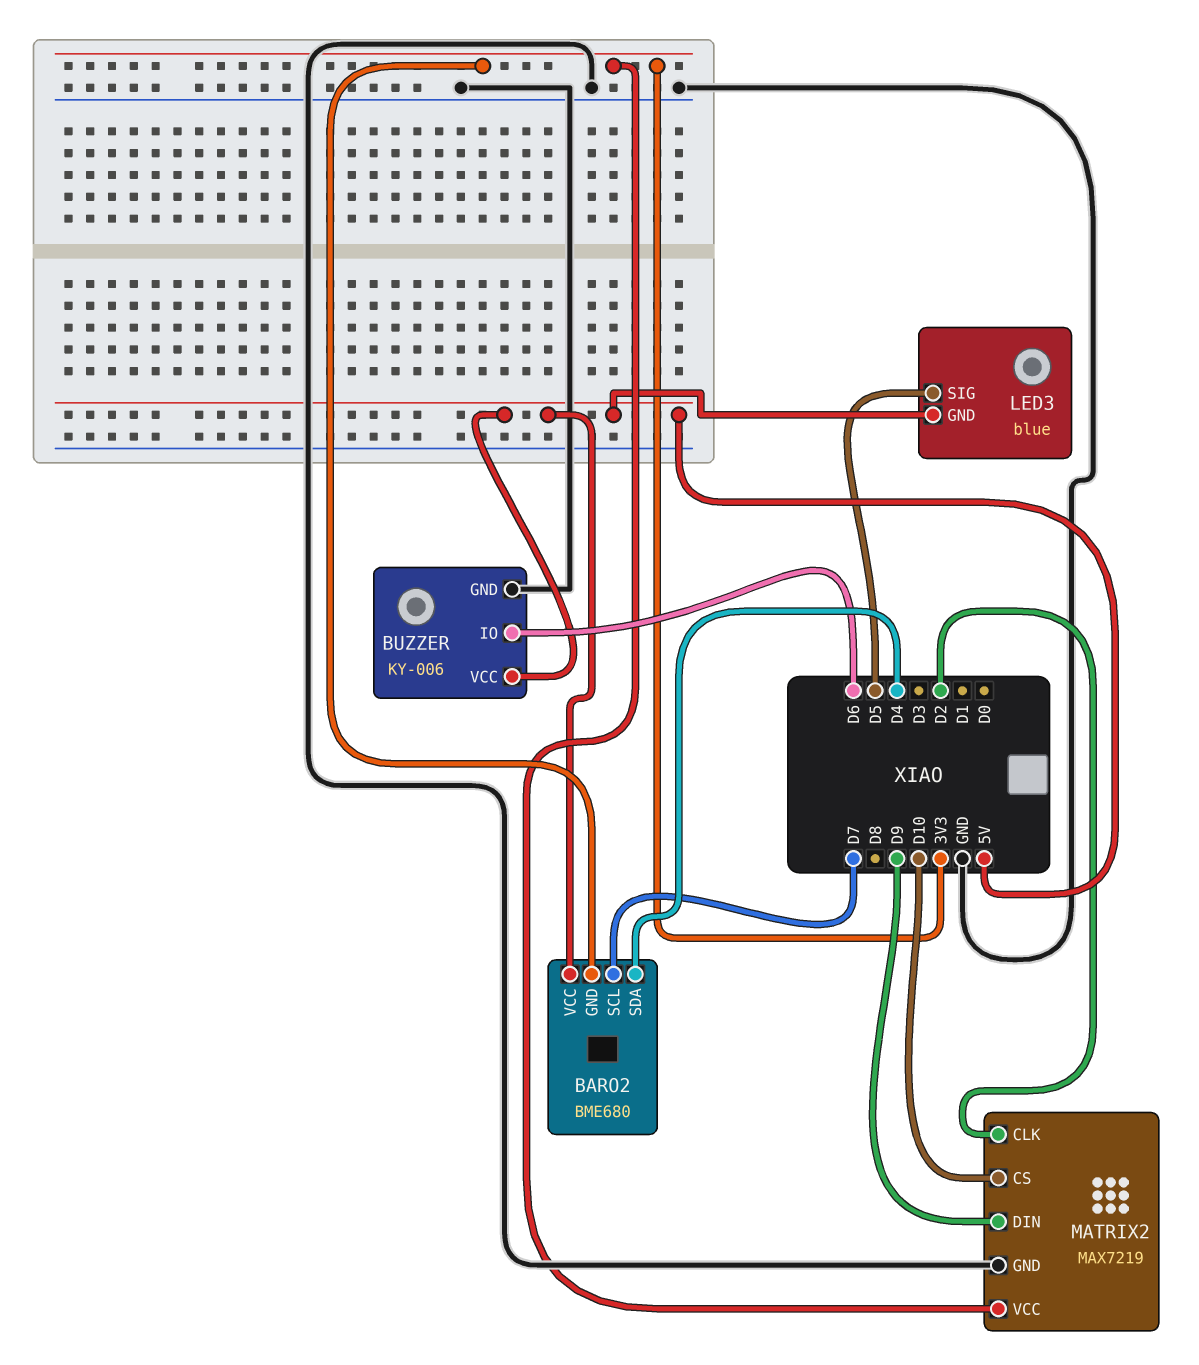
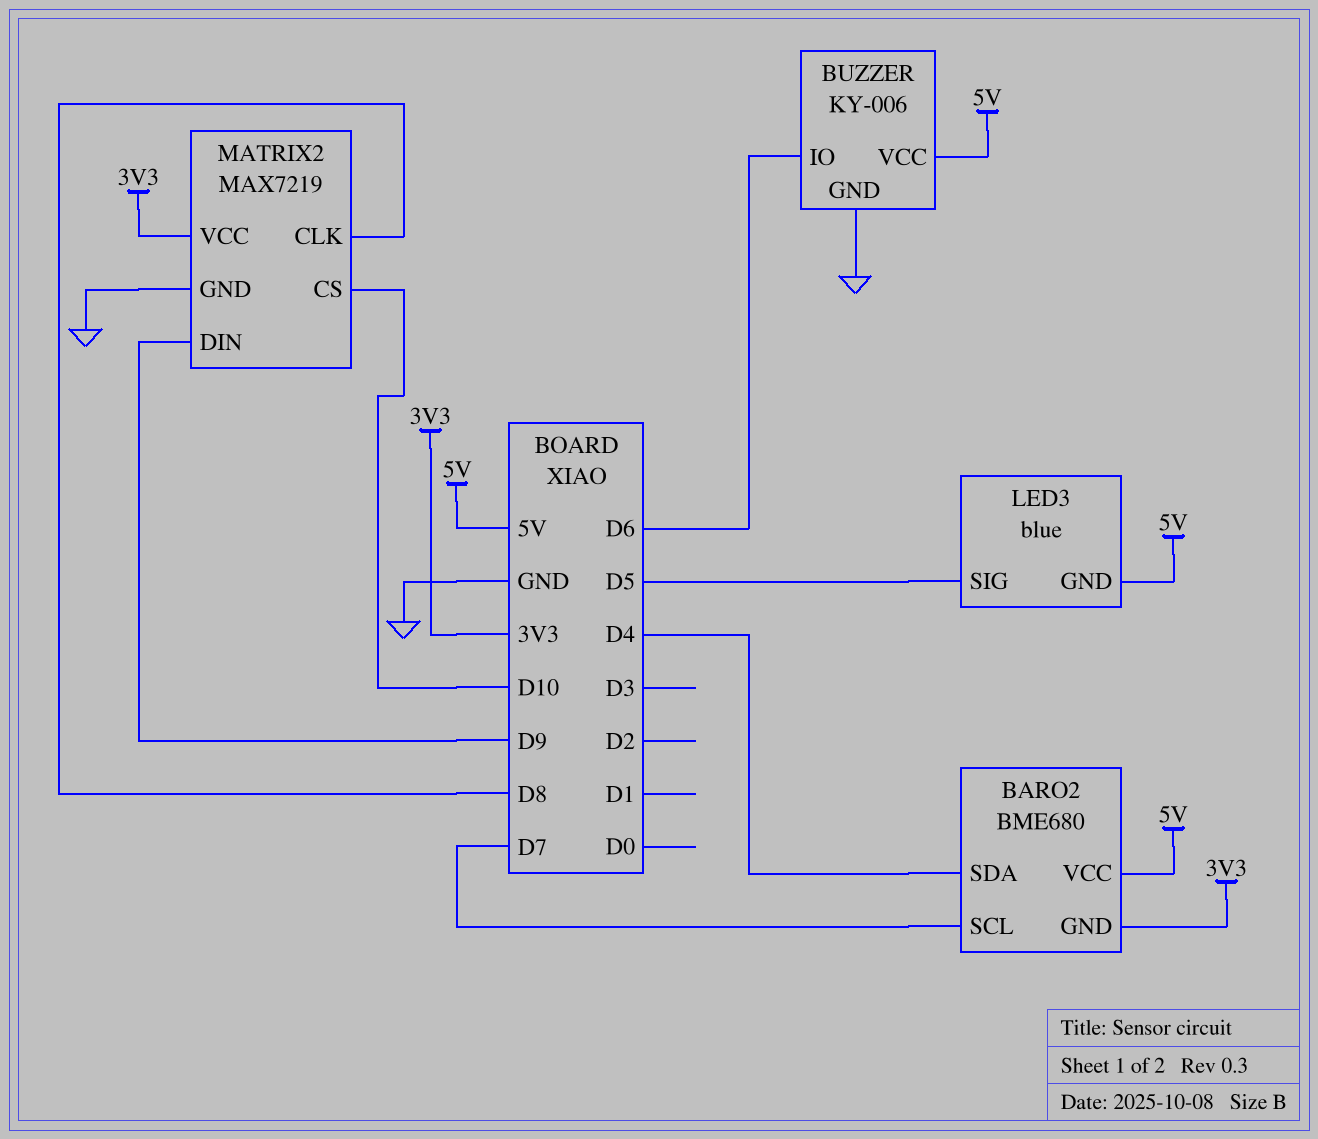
MATRIX2 pin CLK: D2 -> D8

